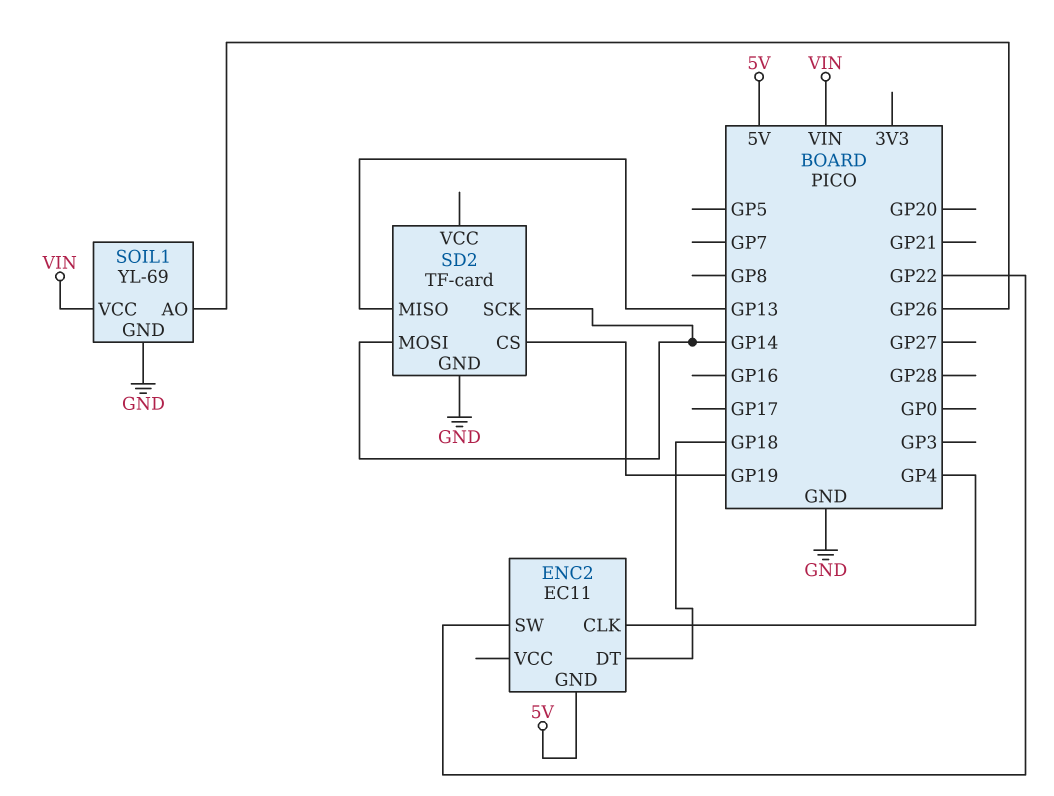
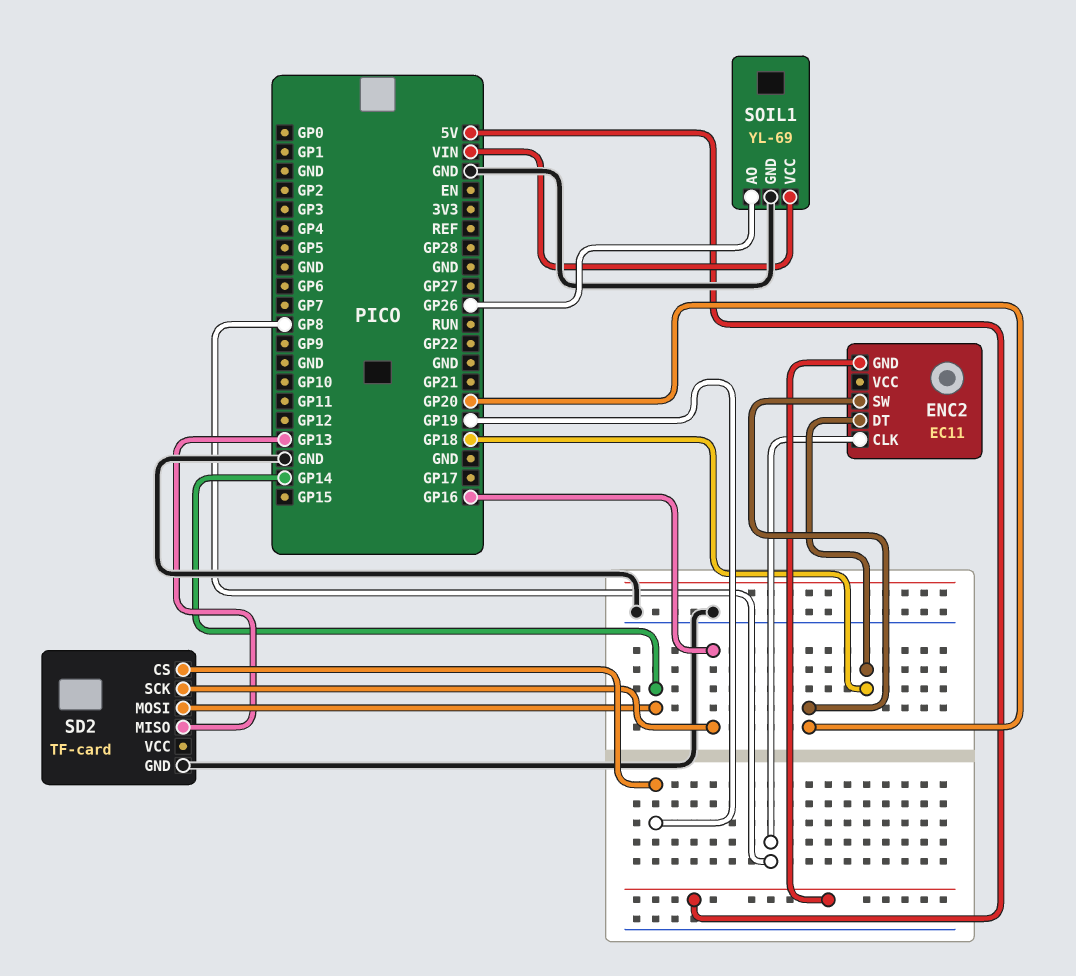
ENC2 pin CLK: GP4 -> GP8
ENC2 pin SW: GP22 -> GP20
SD2 pin SCK: GP14 -> GP16

